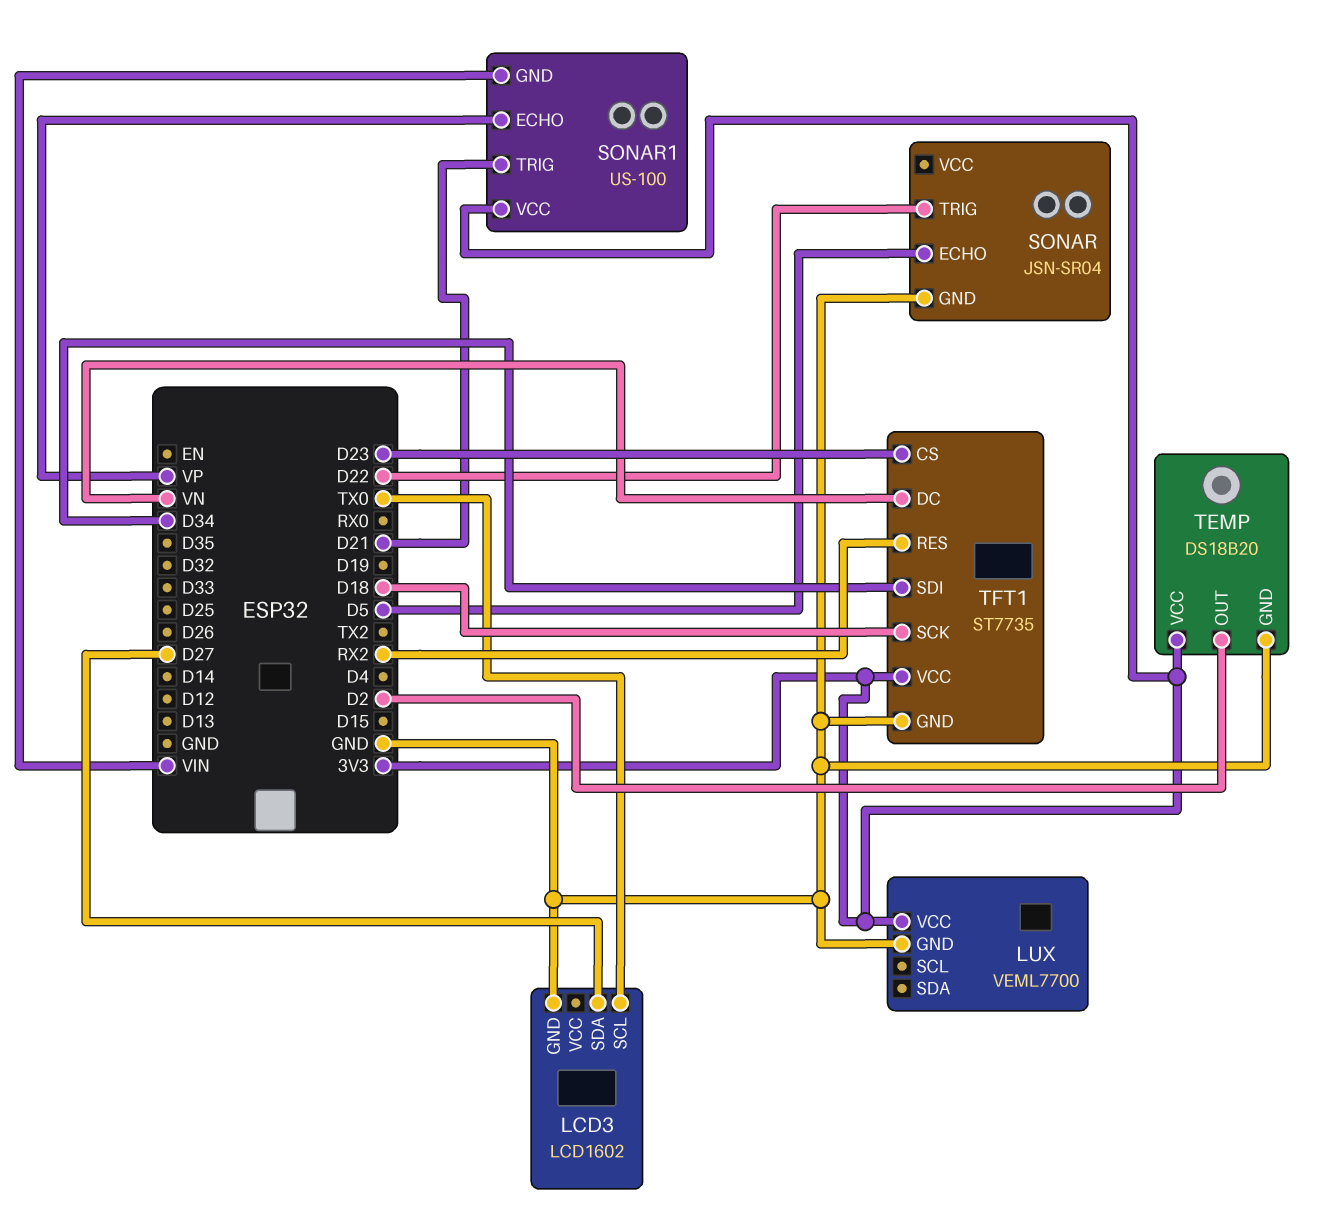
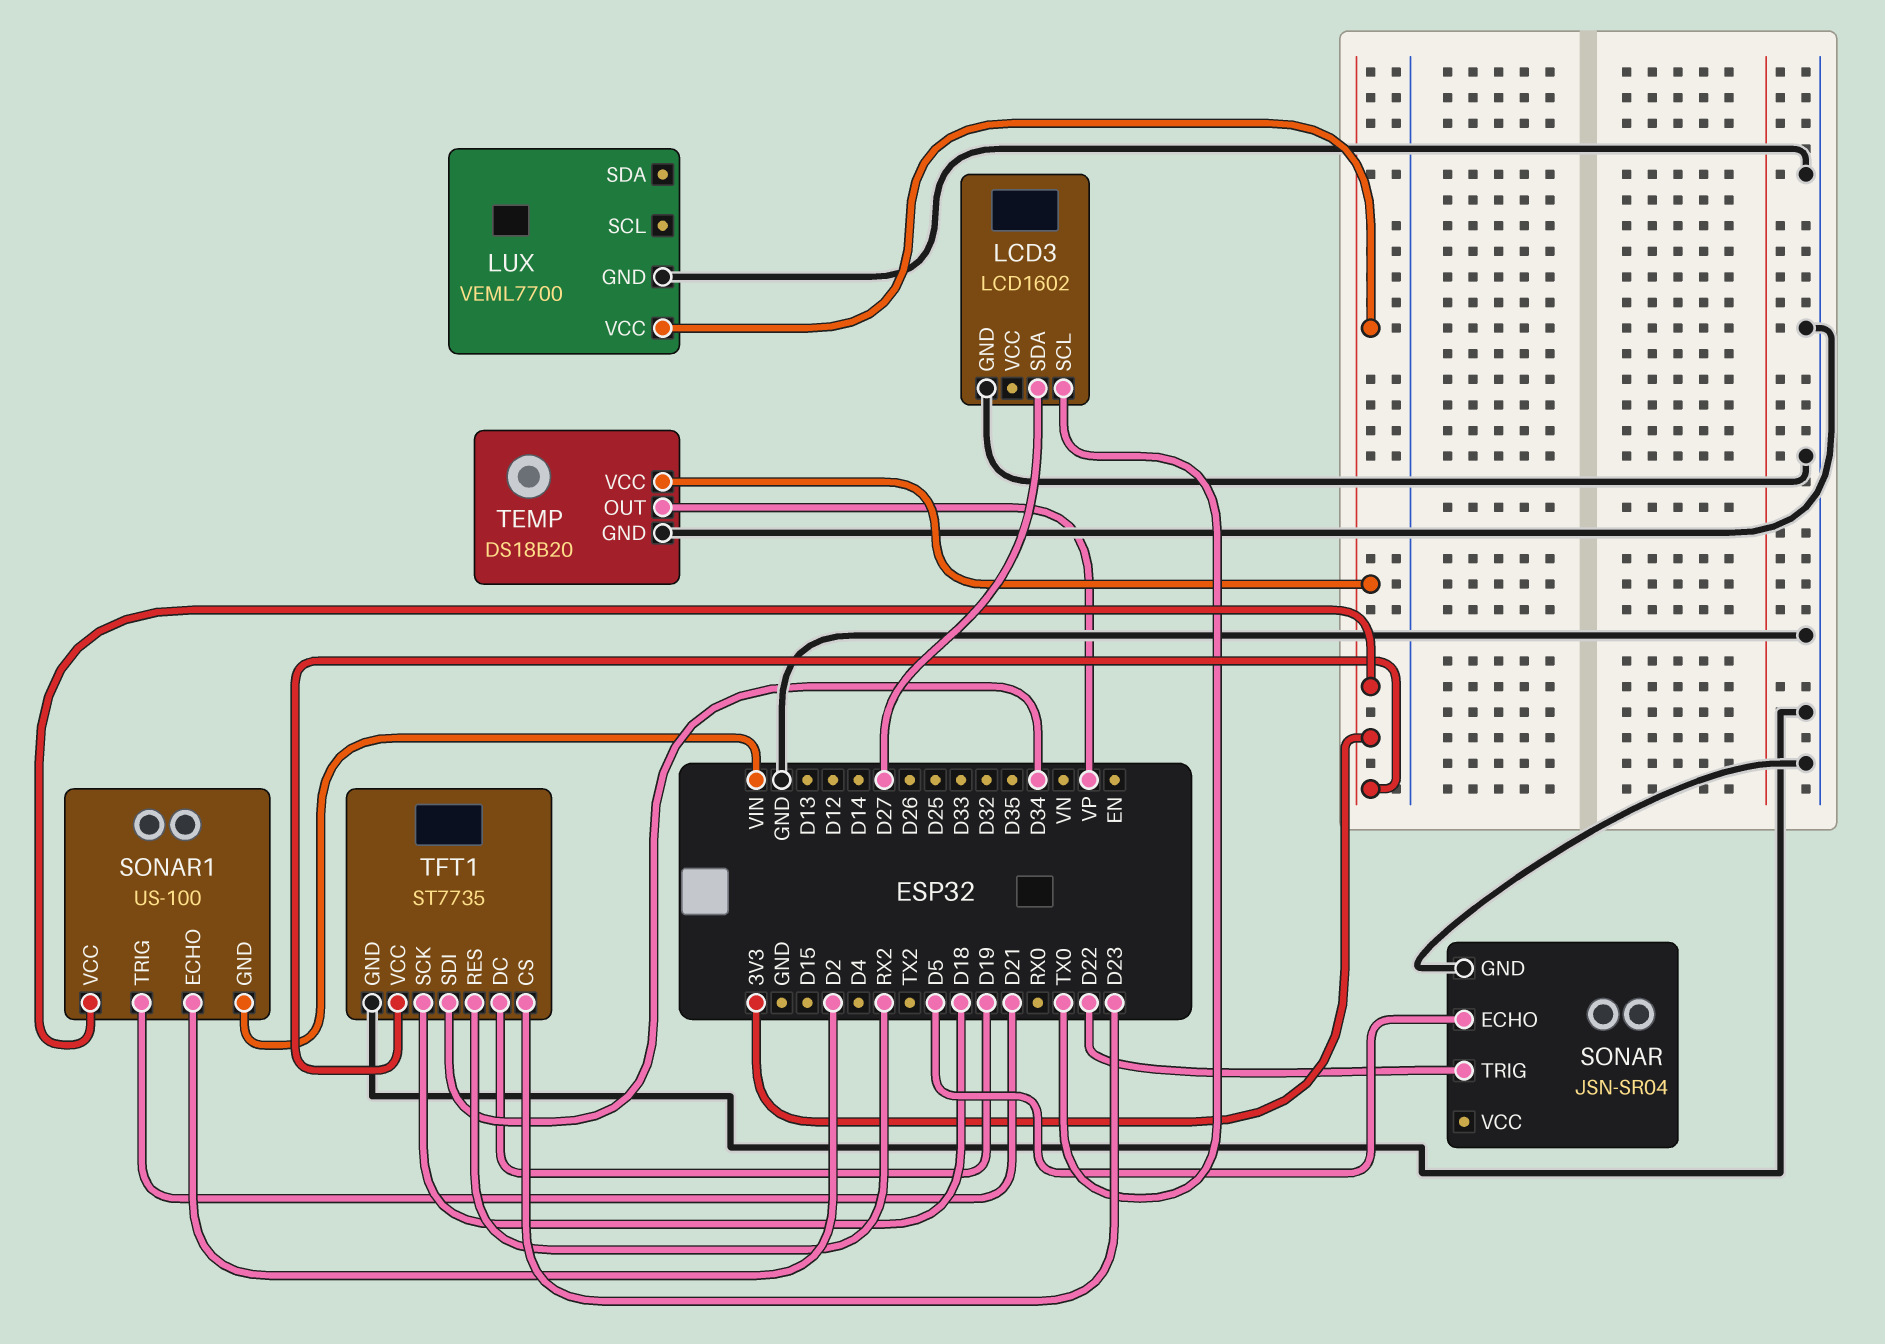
SONAR1 pin ECHO: VP -> D2
TEMP pin OUT: D2 -> VP
TFT1 pin DC: VN -> D19

